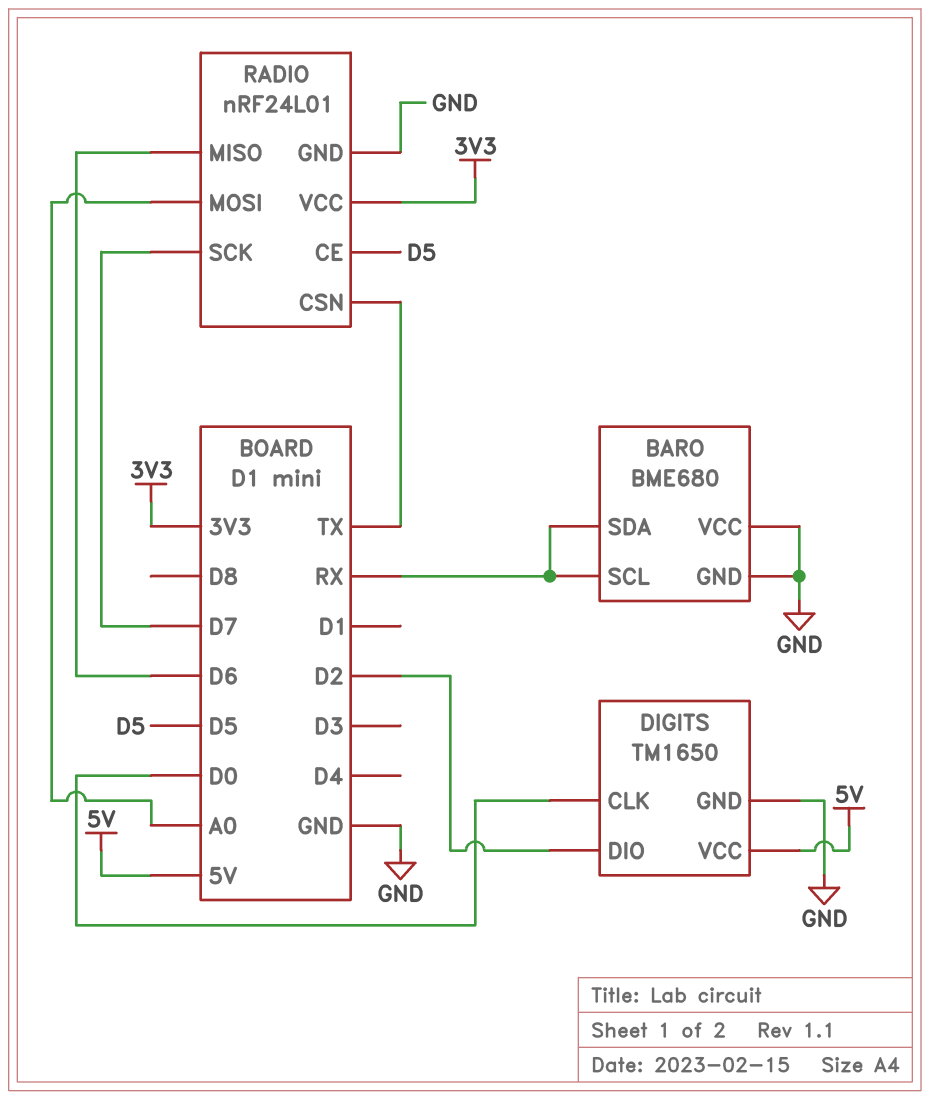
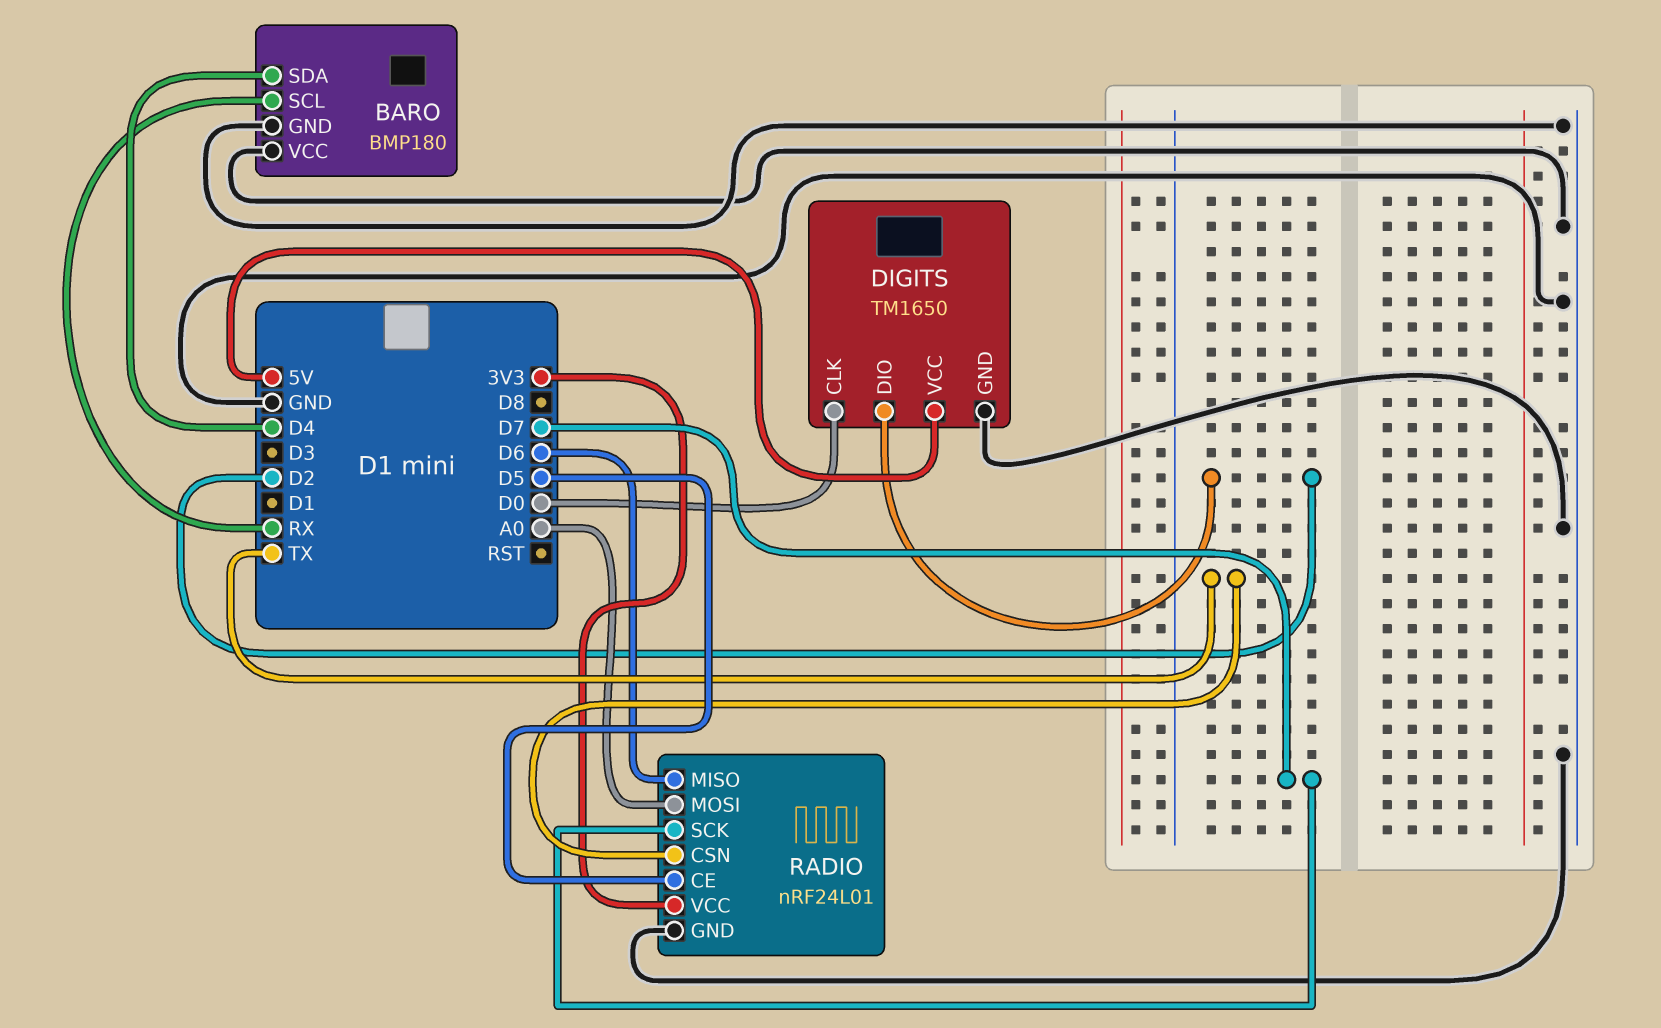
BARO: BME680 -> BMP180
BARO pin SDA: RX -> D4

